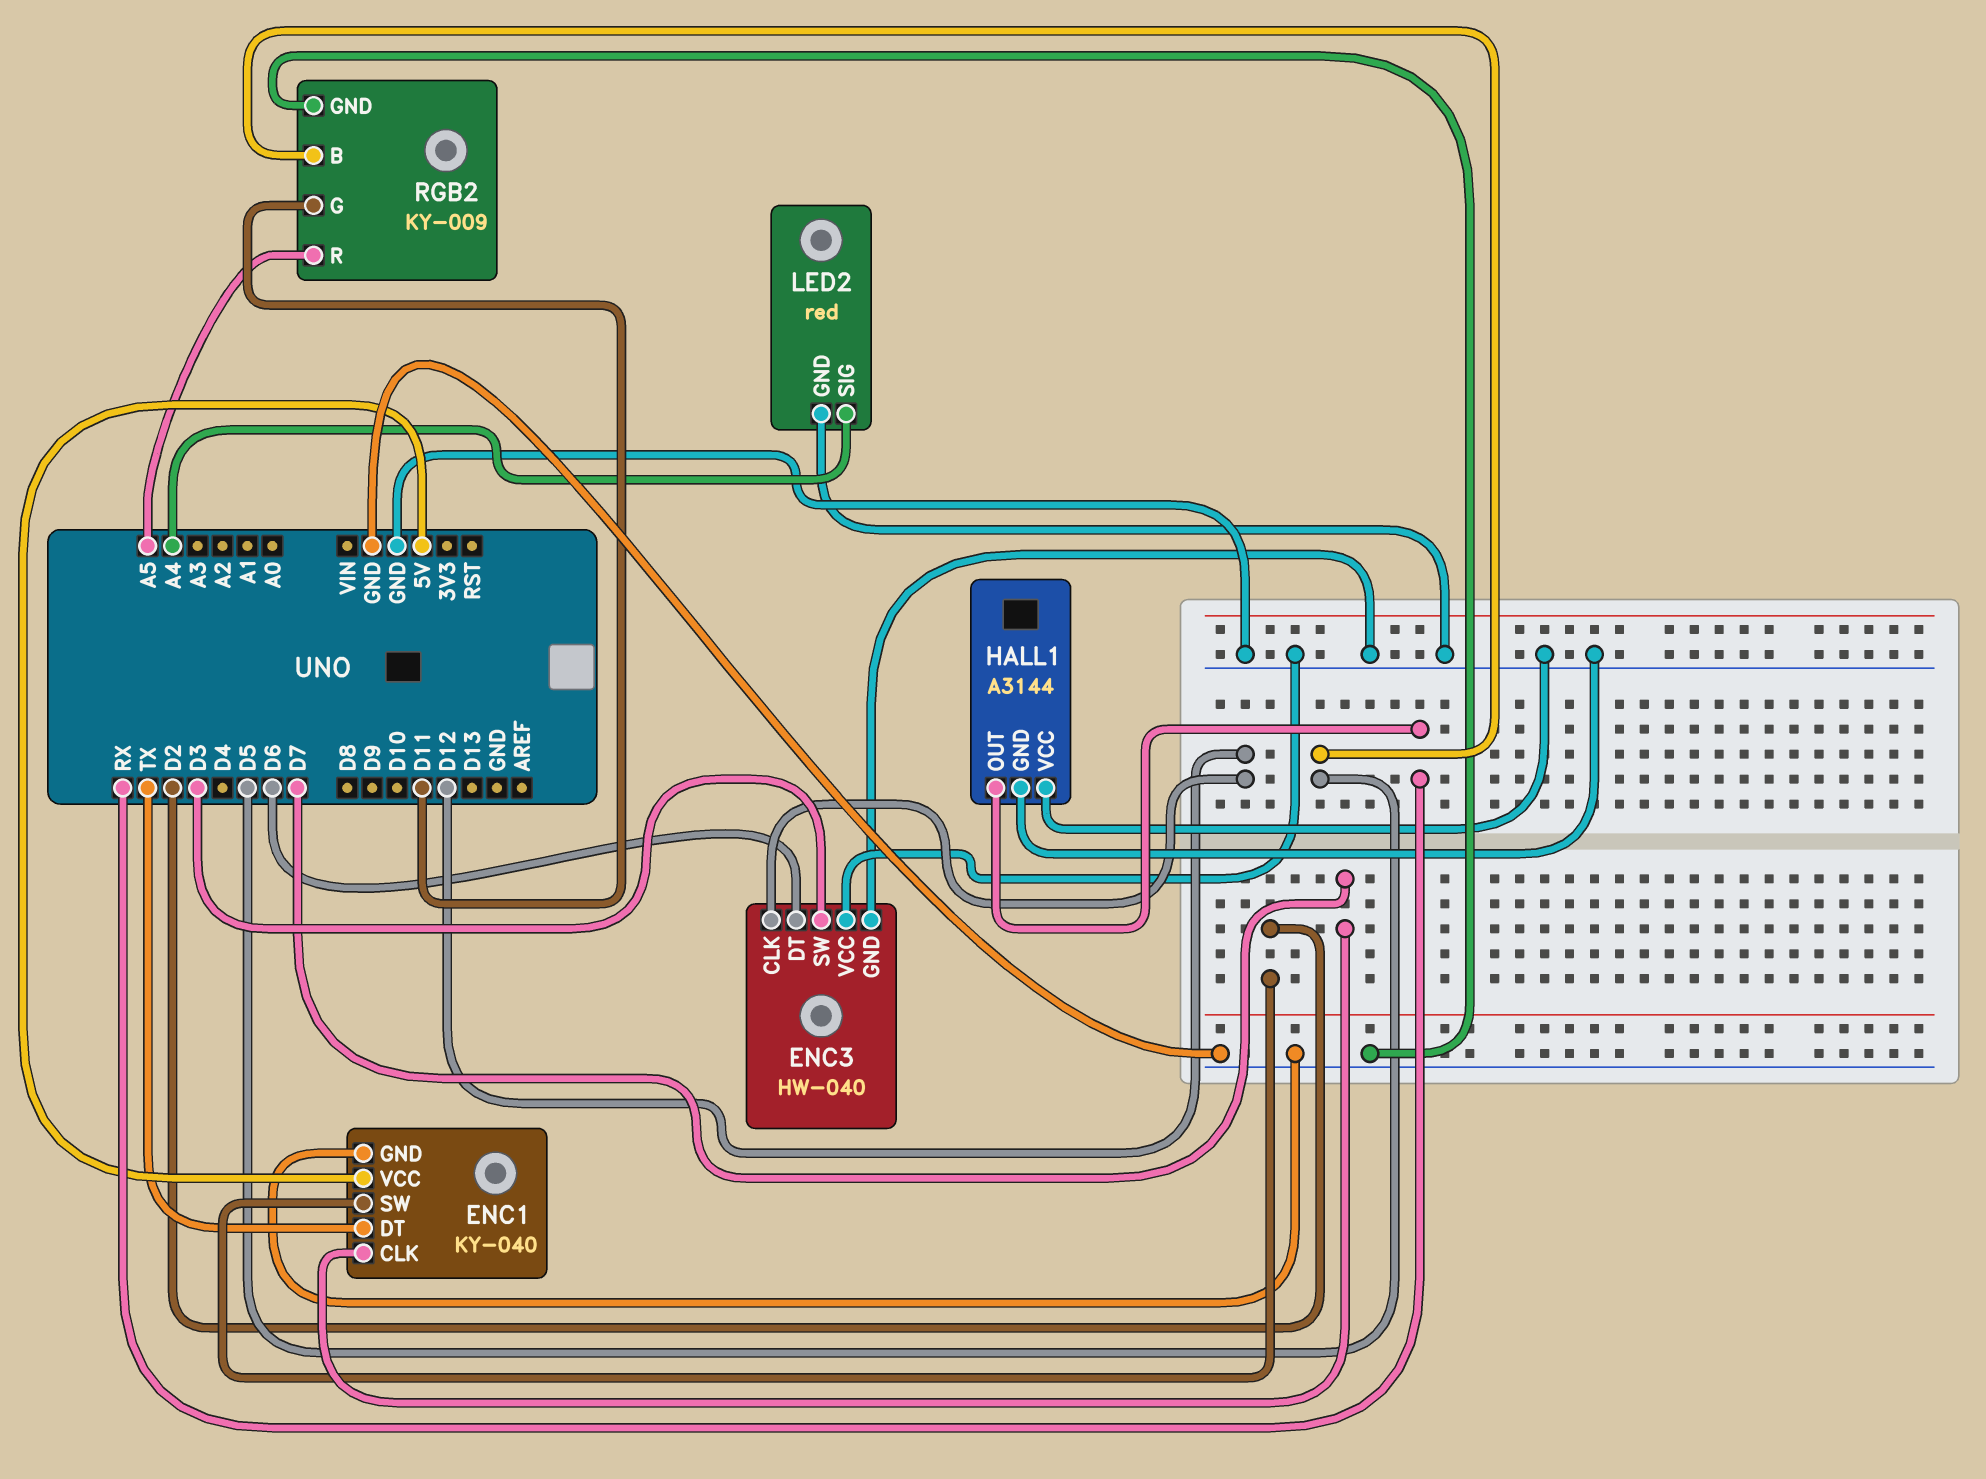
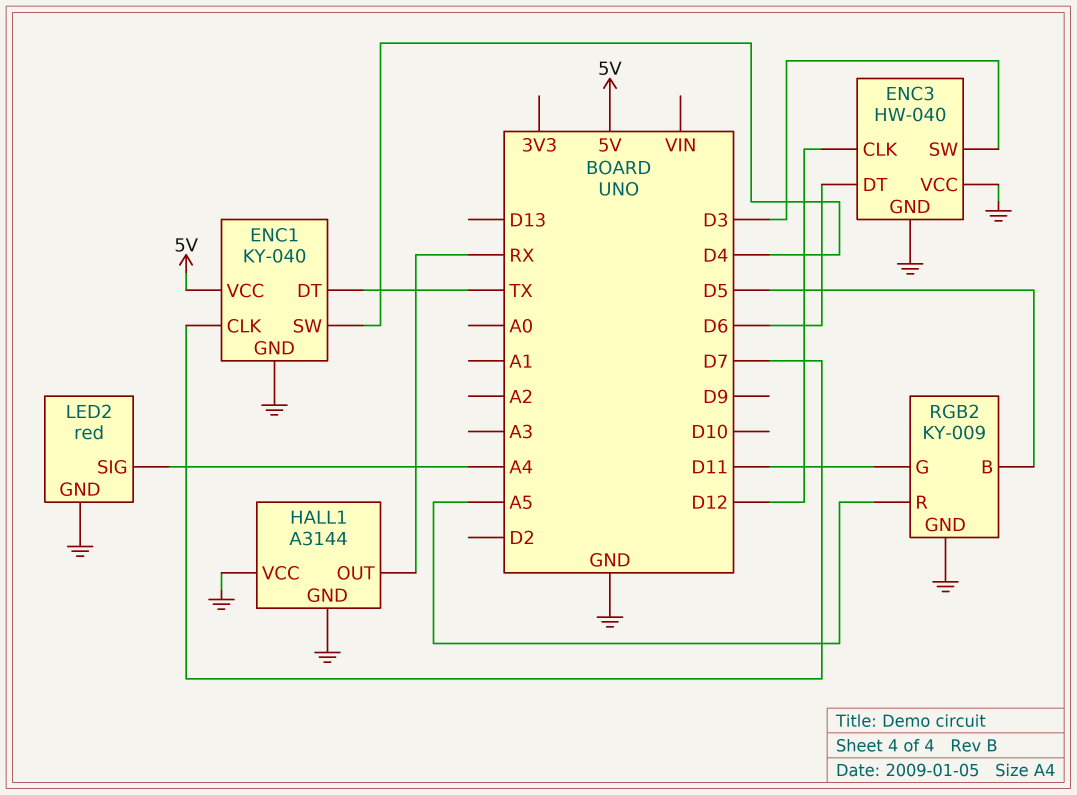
ENC1 pin SW: D2 -> D4

